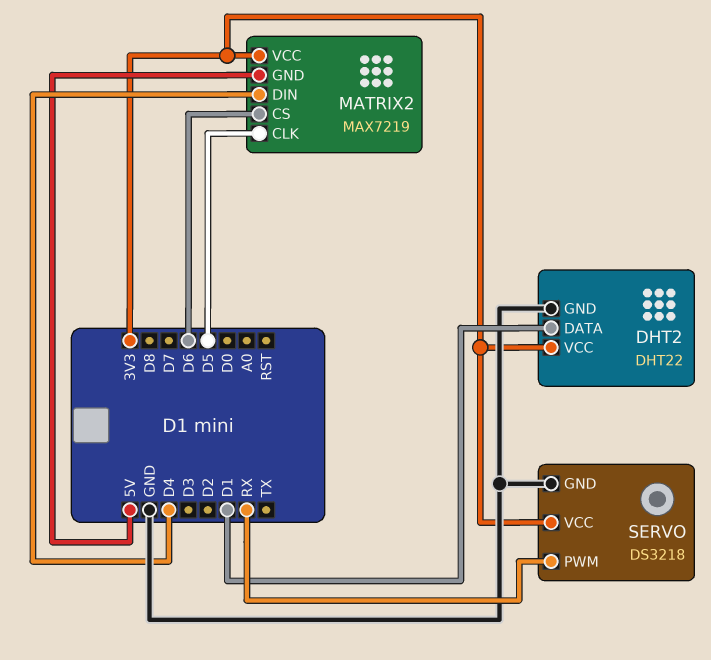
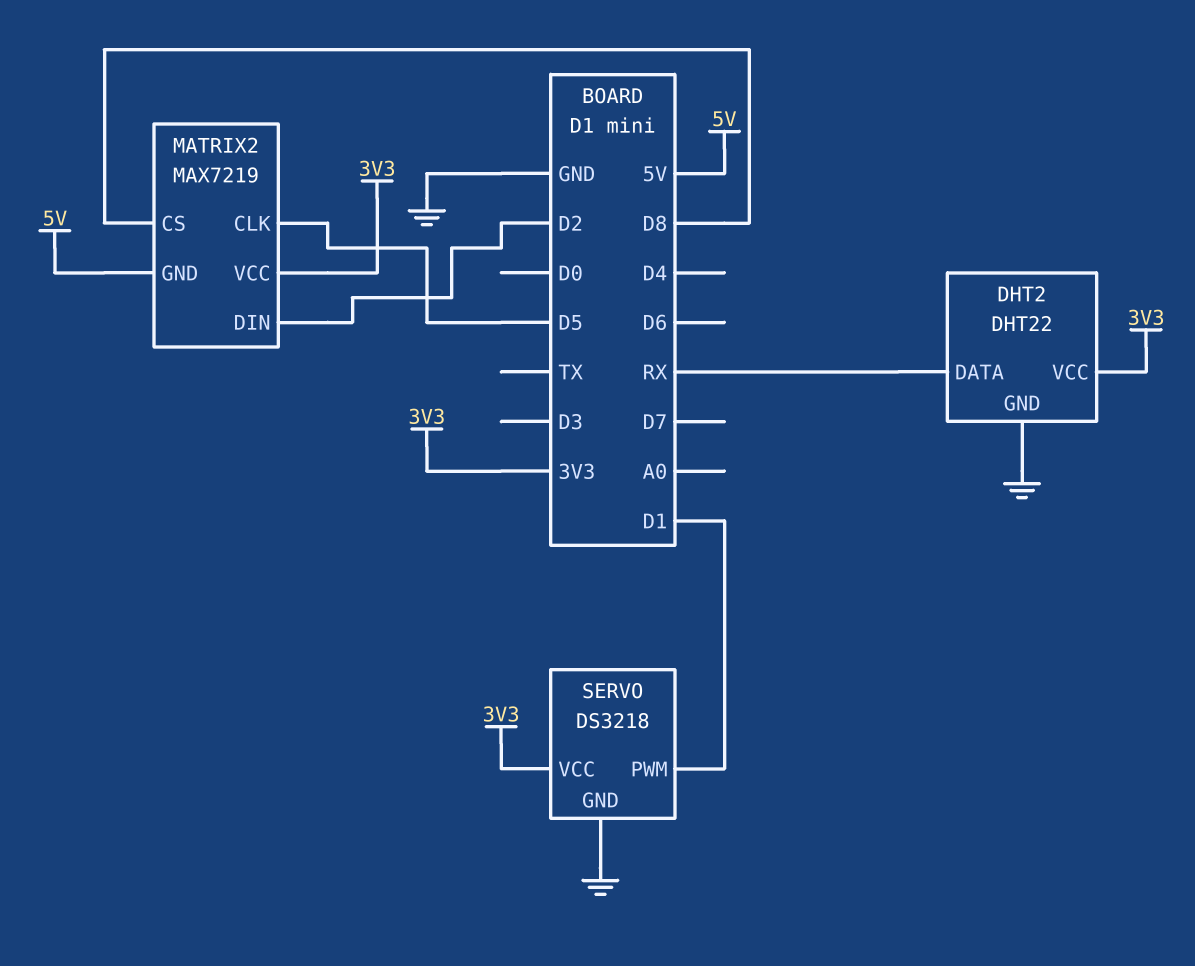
DHT2 pin DATA: D1 -> RX
MATRIX2 pin CS: D6 -> D8
MATRIX2 pin DIN: D4 -> D2
SERVO pin PWM: RX -> D1

